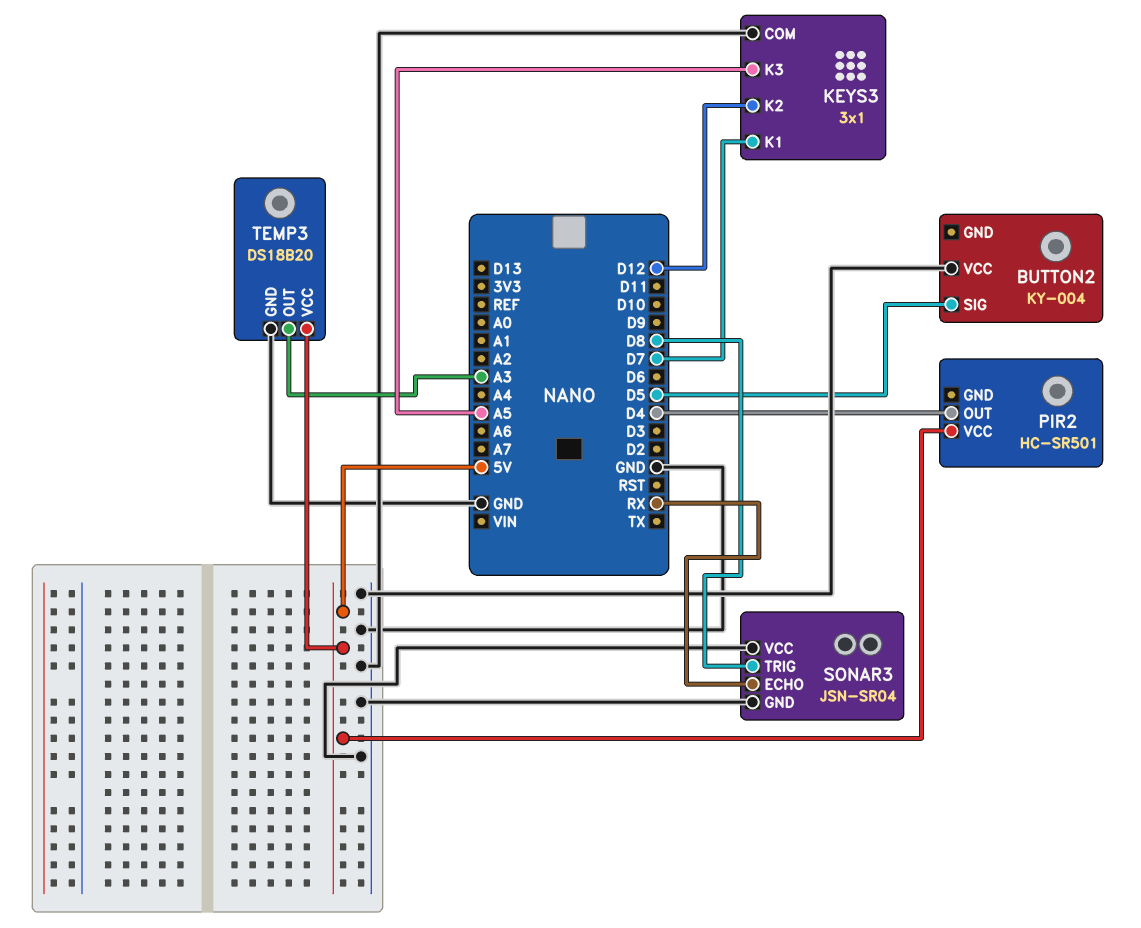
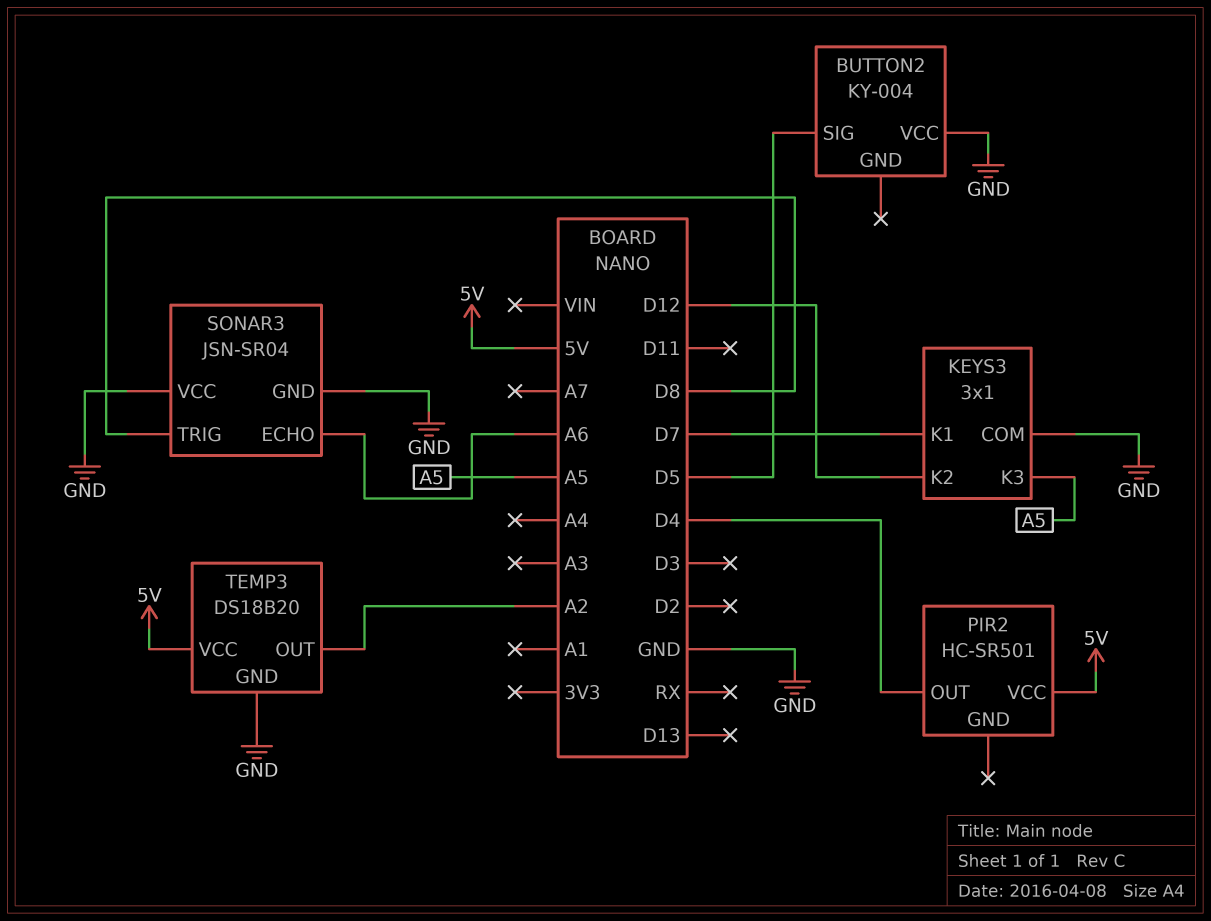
SONAR3 pin ECHO: RX -> A6
TEMP3 pin OUT: A3 -> A2

